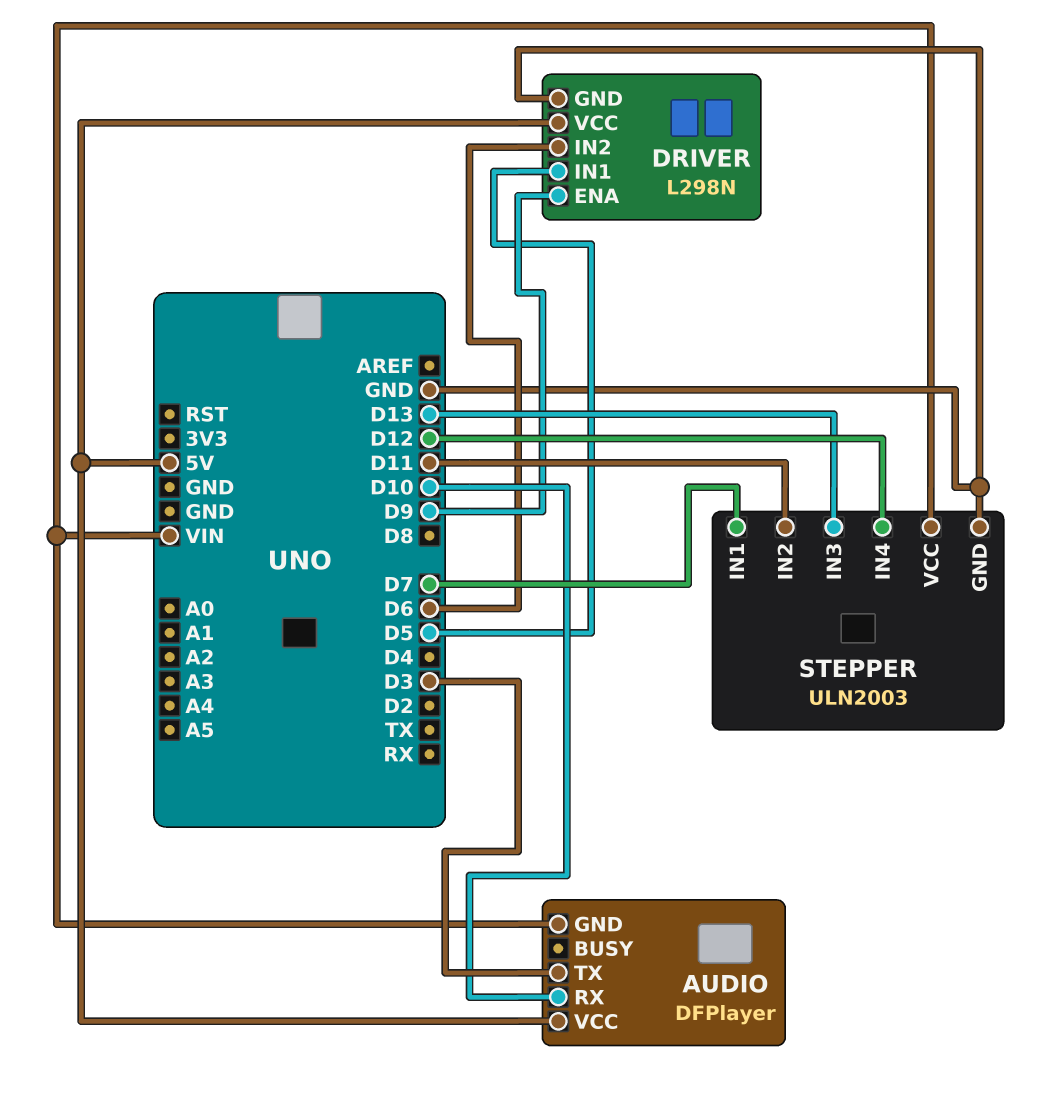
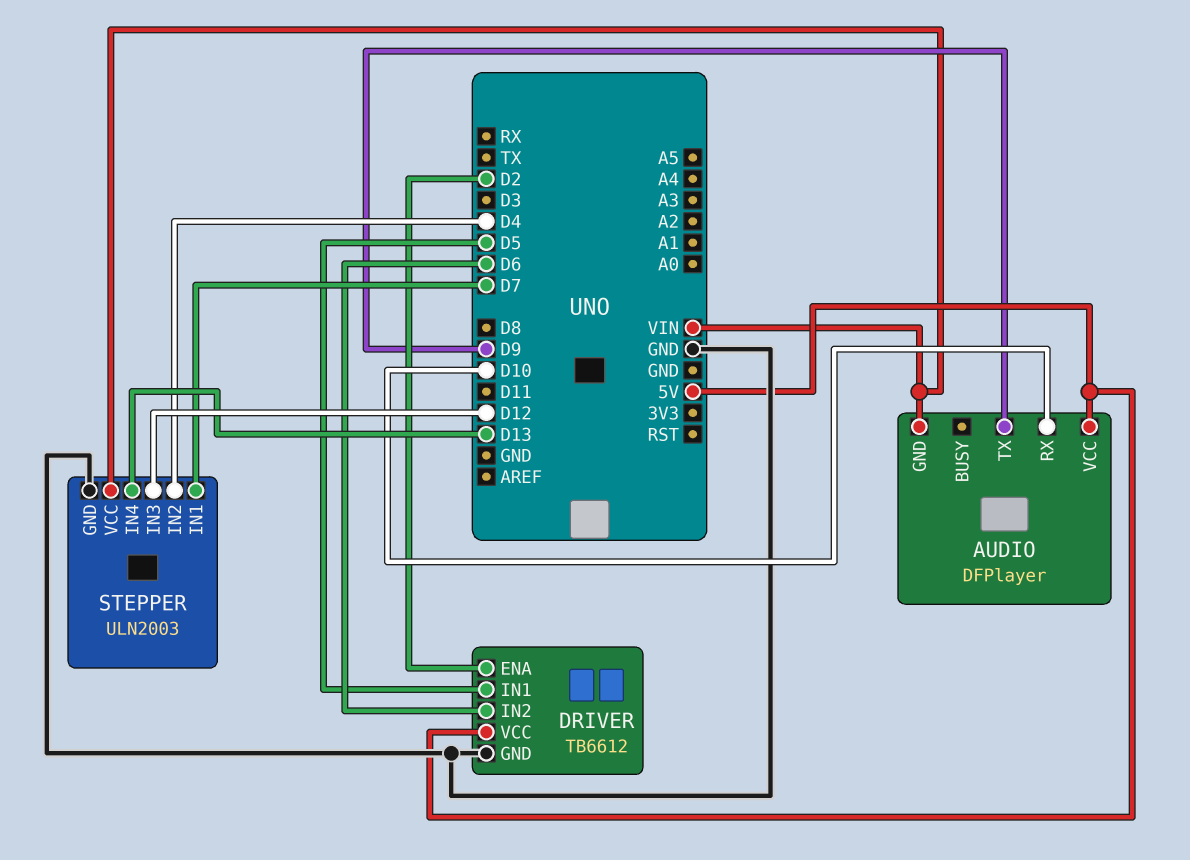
AUDIO pin TX: D3 -> D9
DRIVER: L298N -> TB6612
DRIVER pin ENA: D9 -> D2
STEPPER pin IN2: D11 -> D4
STEPPER pin IN3: D13 -> D12
STEPPER pin IN4: D12 -> D13

